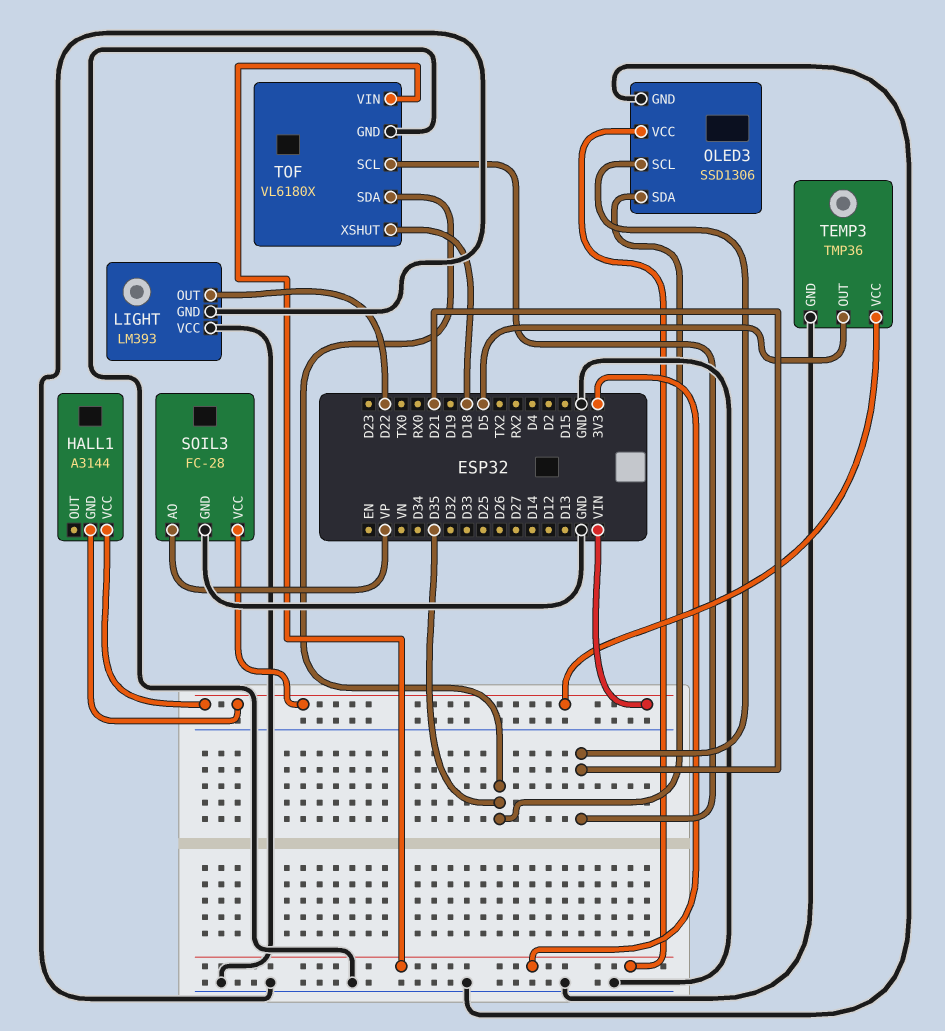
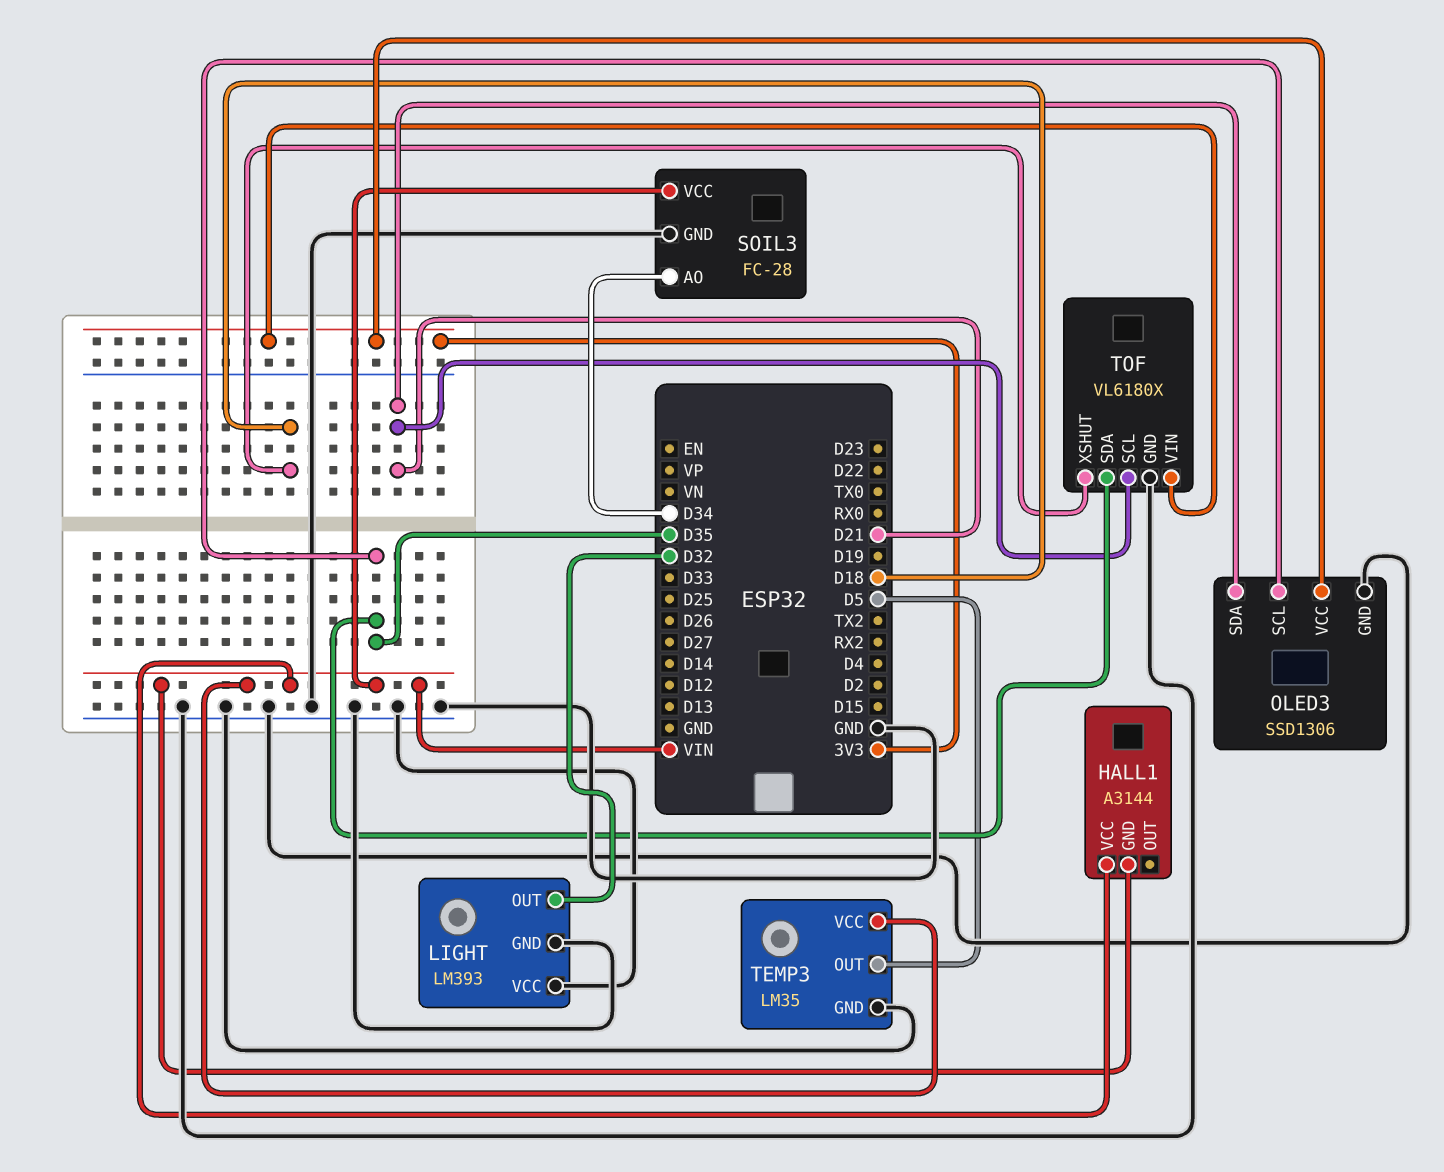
LIGHT pin OUT: D22 -> D32
OLED3 pin SCL: D21 -> D35
OLED3 pin SDA: D35 -> D21
SOIL3 pin AO: VP -> D34
TEMP3: TMP36 -> LM35

